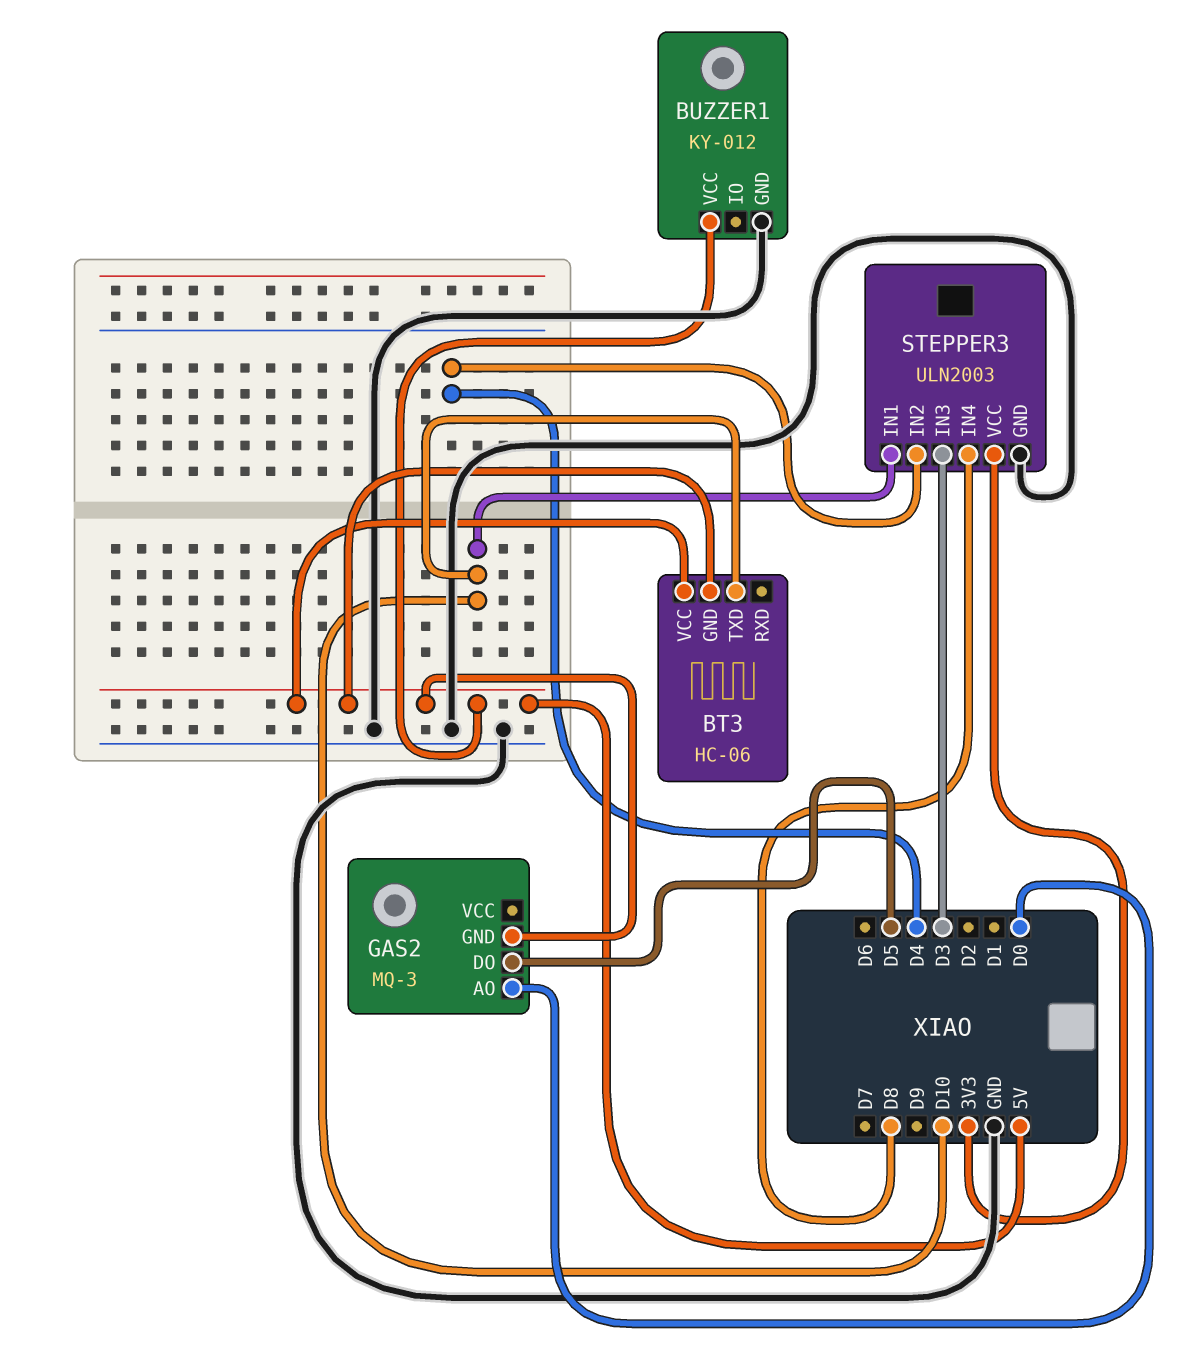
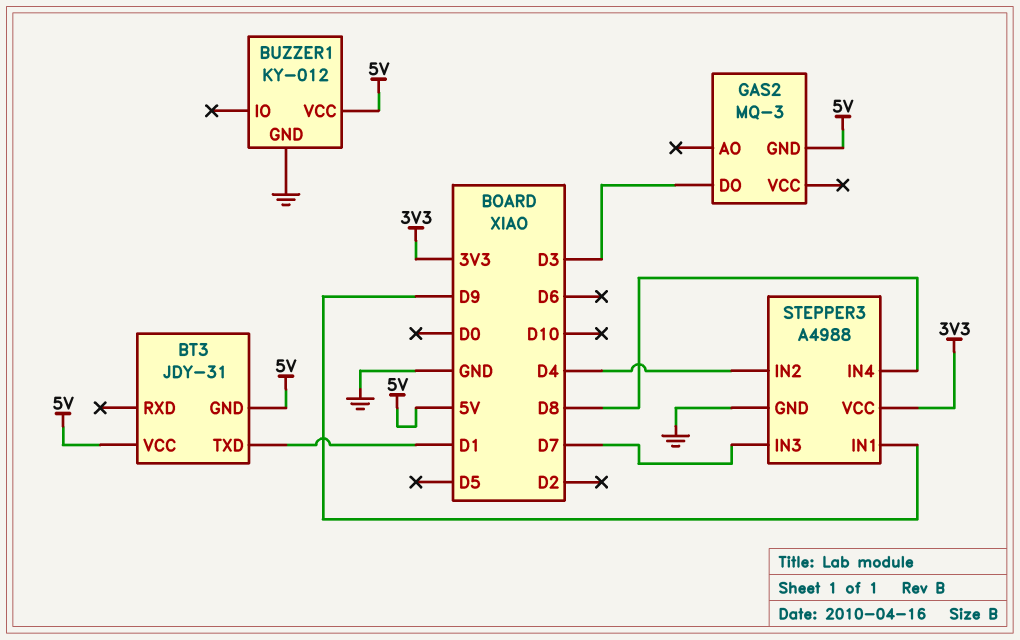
BT3: HC-06 -> JDY-31
BT3 pin TXD: D10 -> D1
GAS2 pin AO: D0 -> none
GAS2 pin DO: D5 -> D3
STEPPER3: ULN2003 -> A4988
STEPPER3 pin IN1: D10 -> D9
STEPPER3 pin IN3: D3 -> D7

